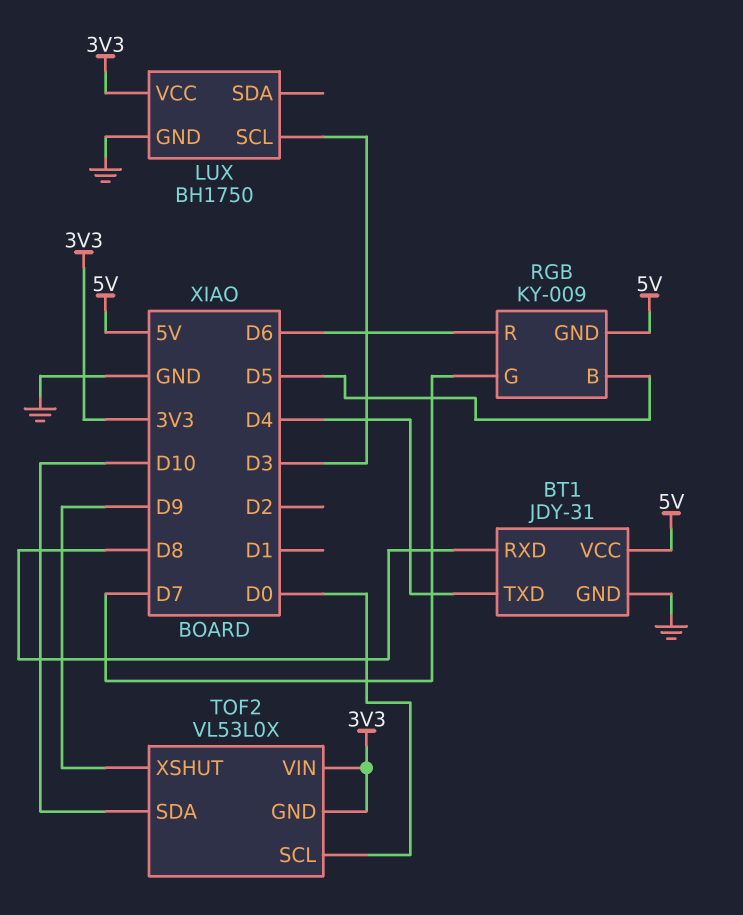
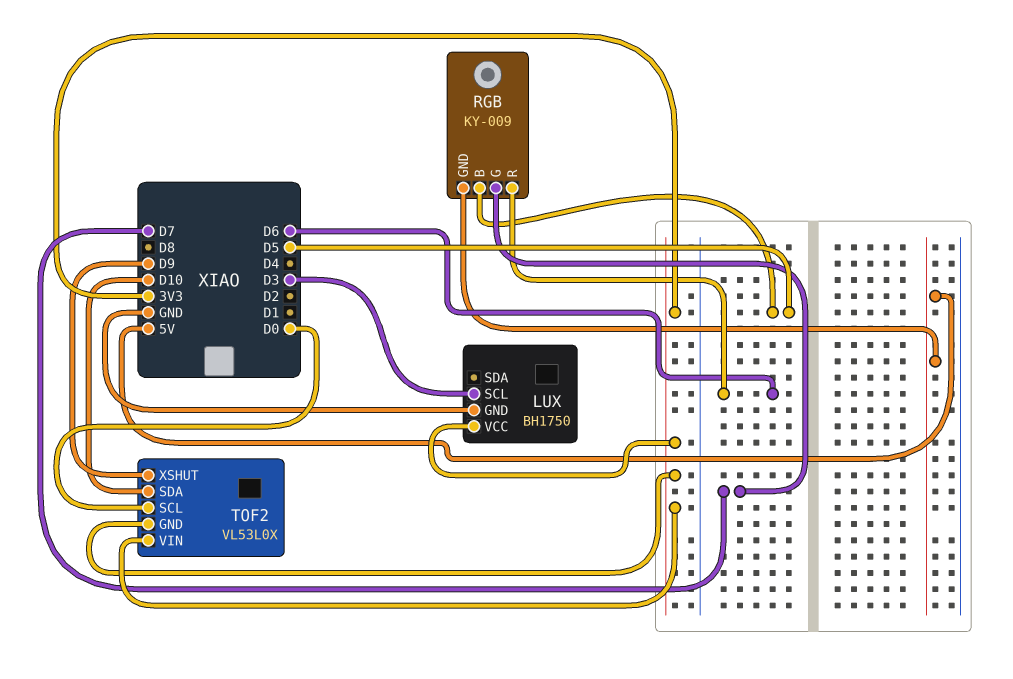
BT1: JDY-31 -> none
BT1 pin GND: GND -> none
BT1 pin RXD: D8 -> none
BT1 pin TXD: D4 -> none
BT1 pin VCC: 5V -> none

